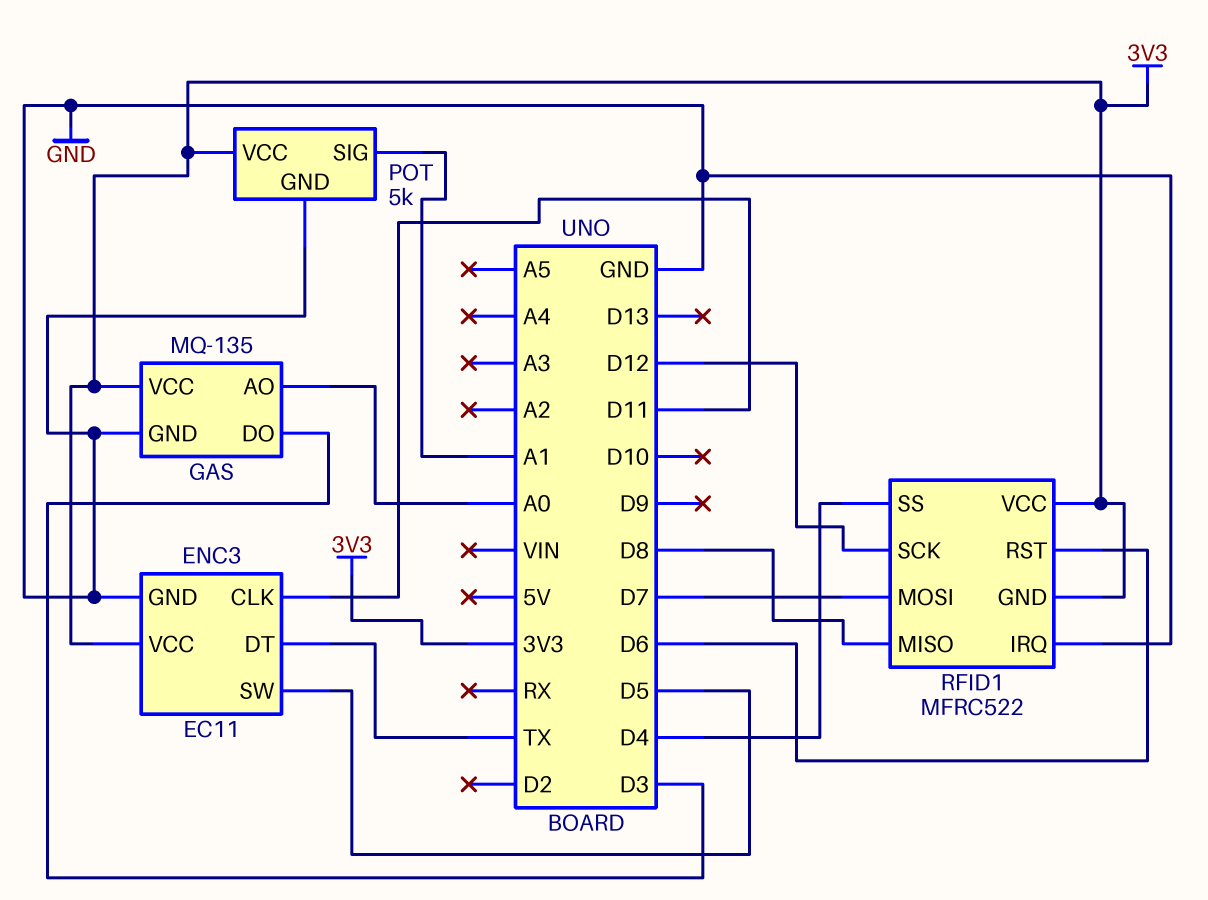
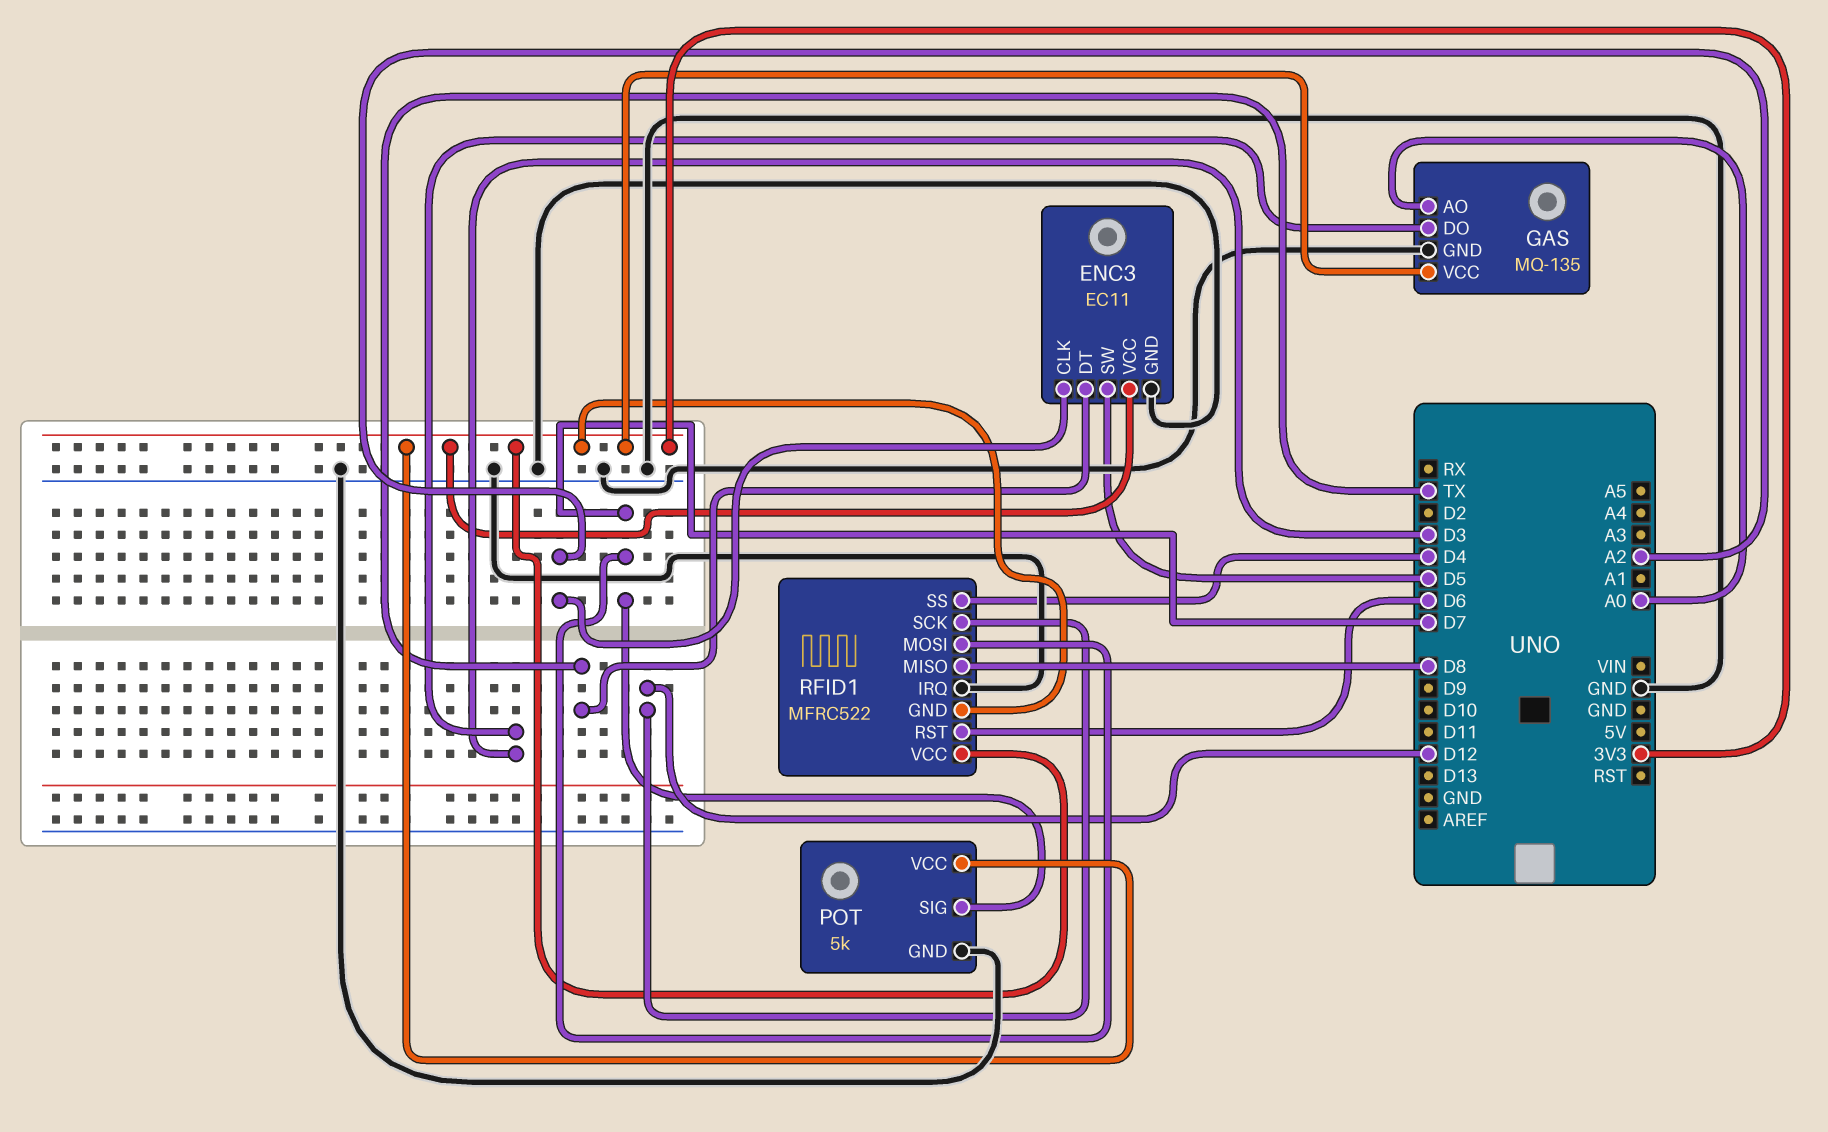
ENC3 pin CLK: D11 -> A2
POT pin SIG: A1 -> D7

